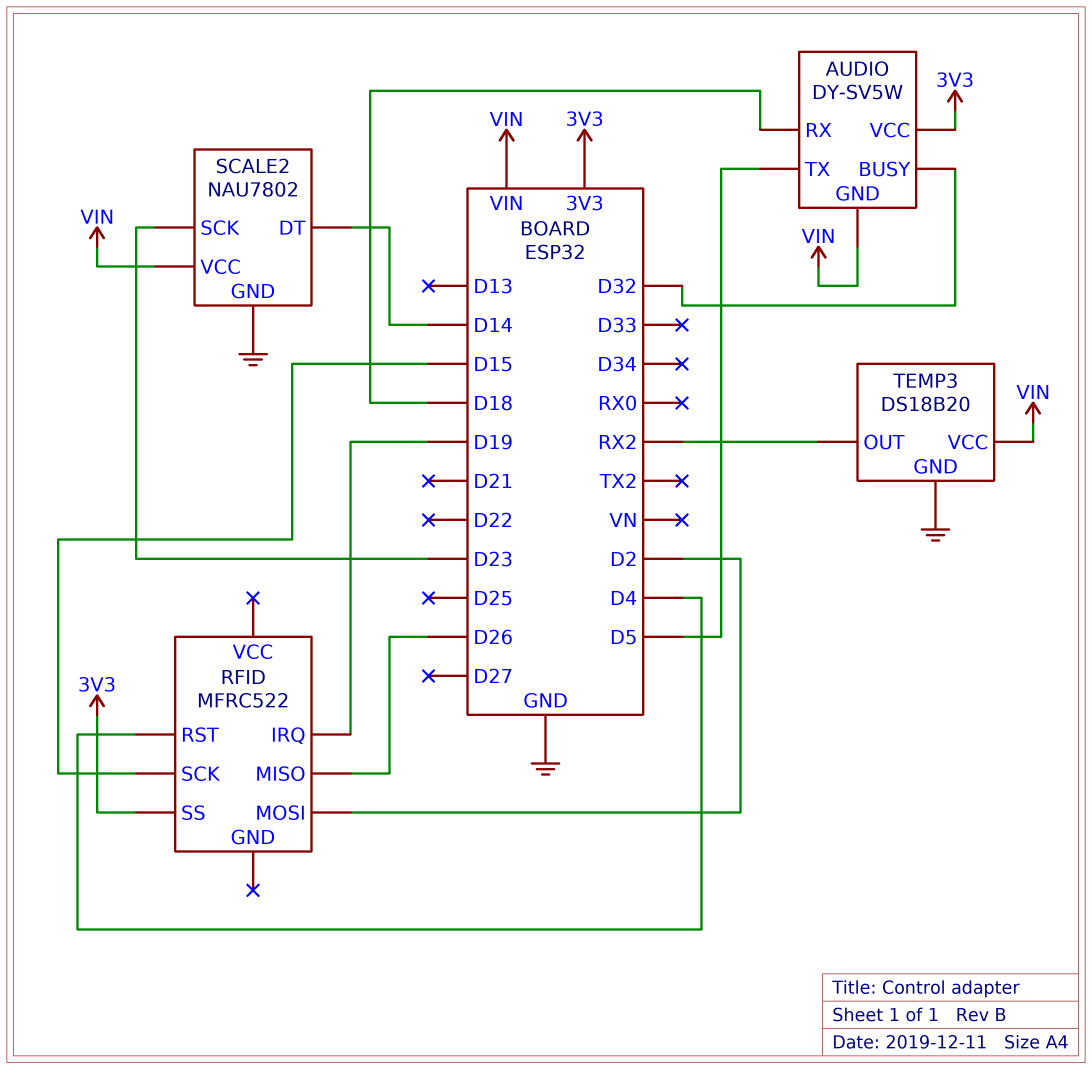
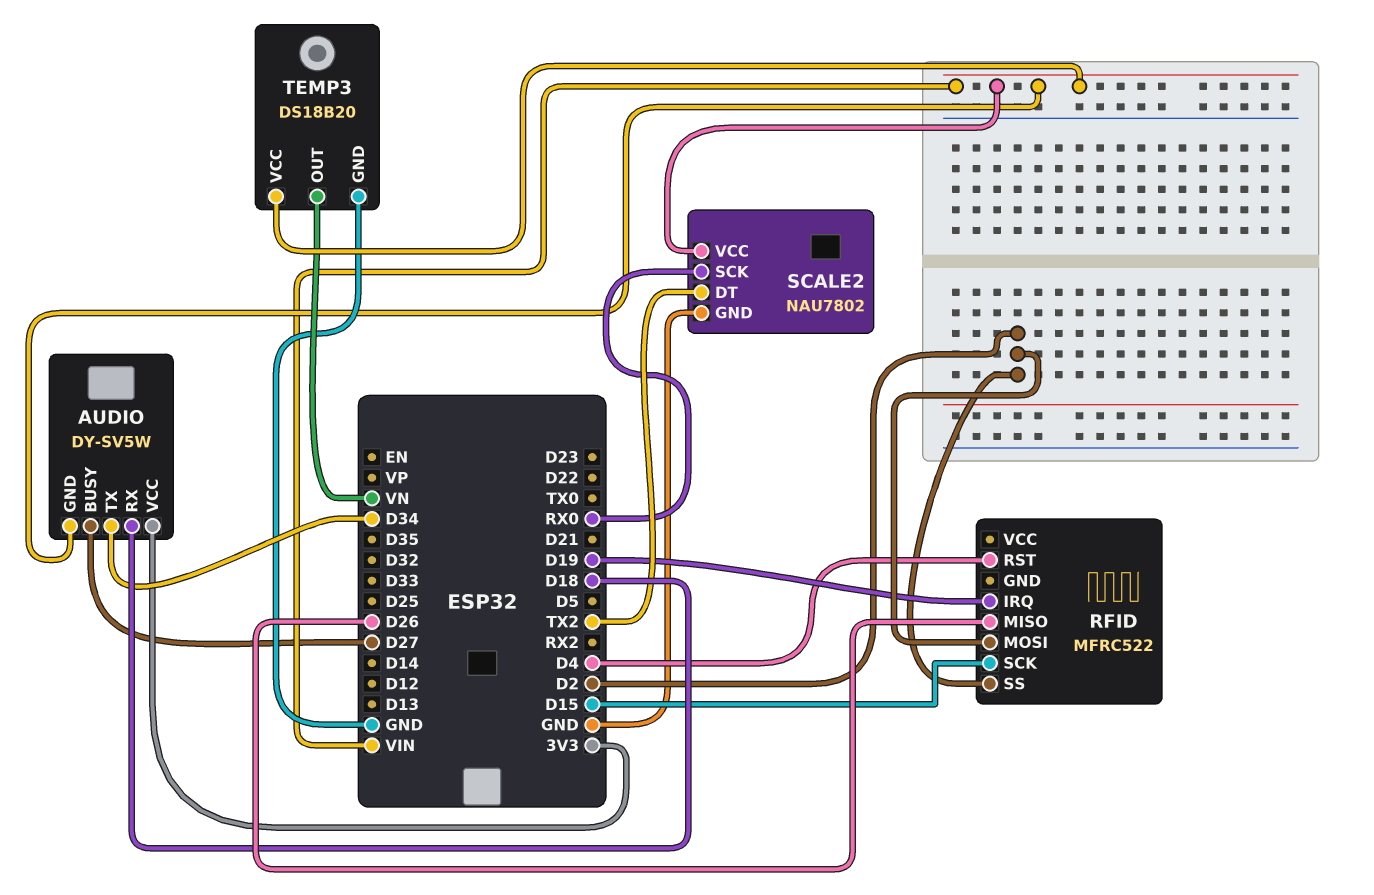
AUDIO pin BUSY: D32 -> D27
AUDIO pin TX: D5 -> D34
RFID pin SS: 3V3 -> D2
SCALE2 pin DT: D14 -> TX2
SCALE2 pin SCK: D23 -> RX0
TEMP3 pin OUT: RX2 -> VN

